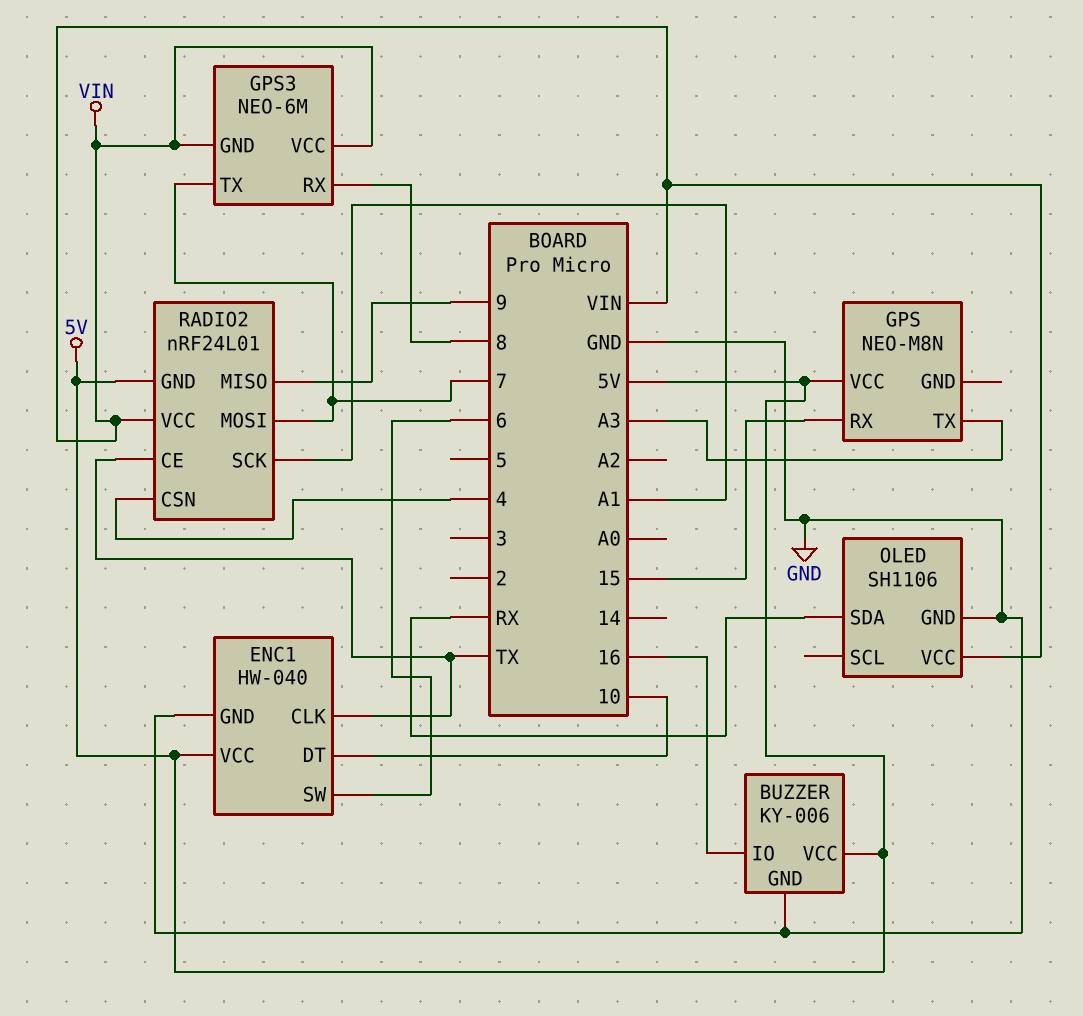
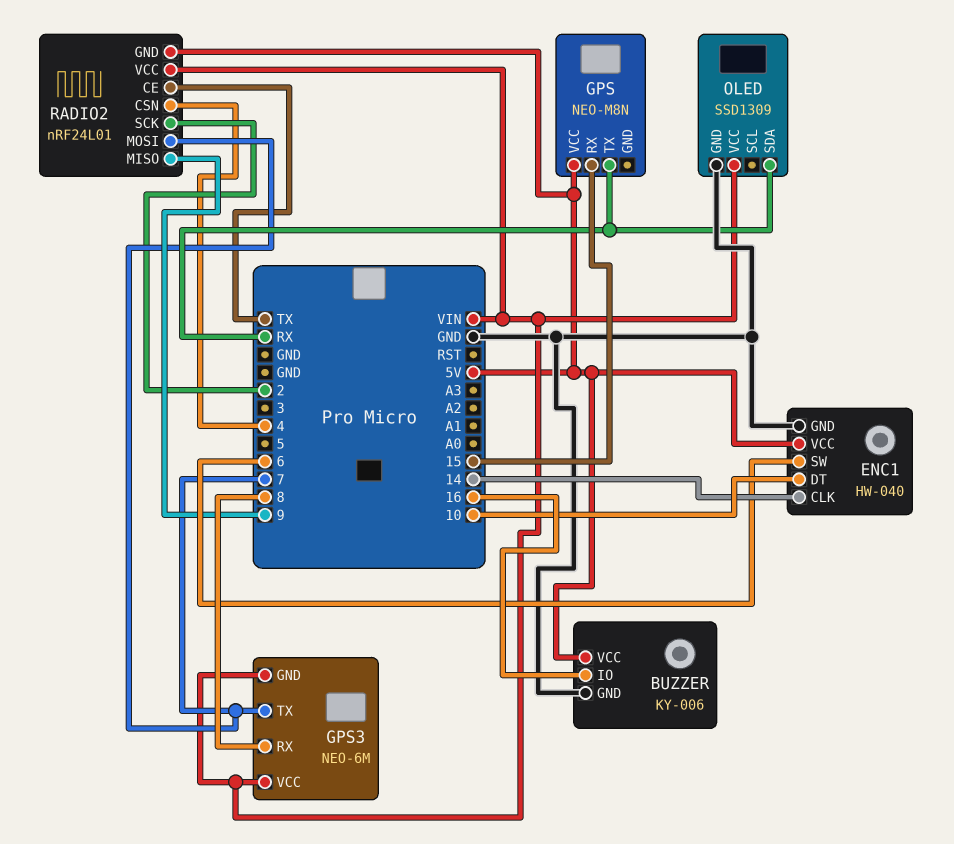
ENC1 pin CLK: TX -> 14
GPS pin TX: A3 -> RX
OLED: SH1106 -> SSD1309
RADIO2 pin SCK: A1 -> 2

